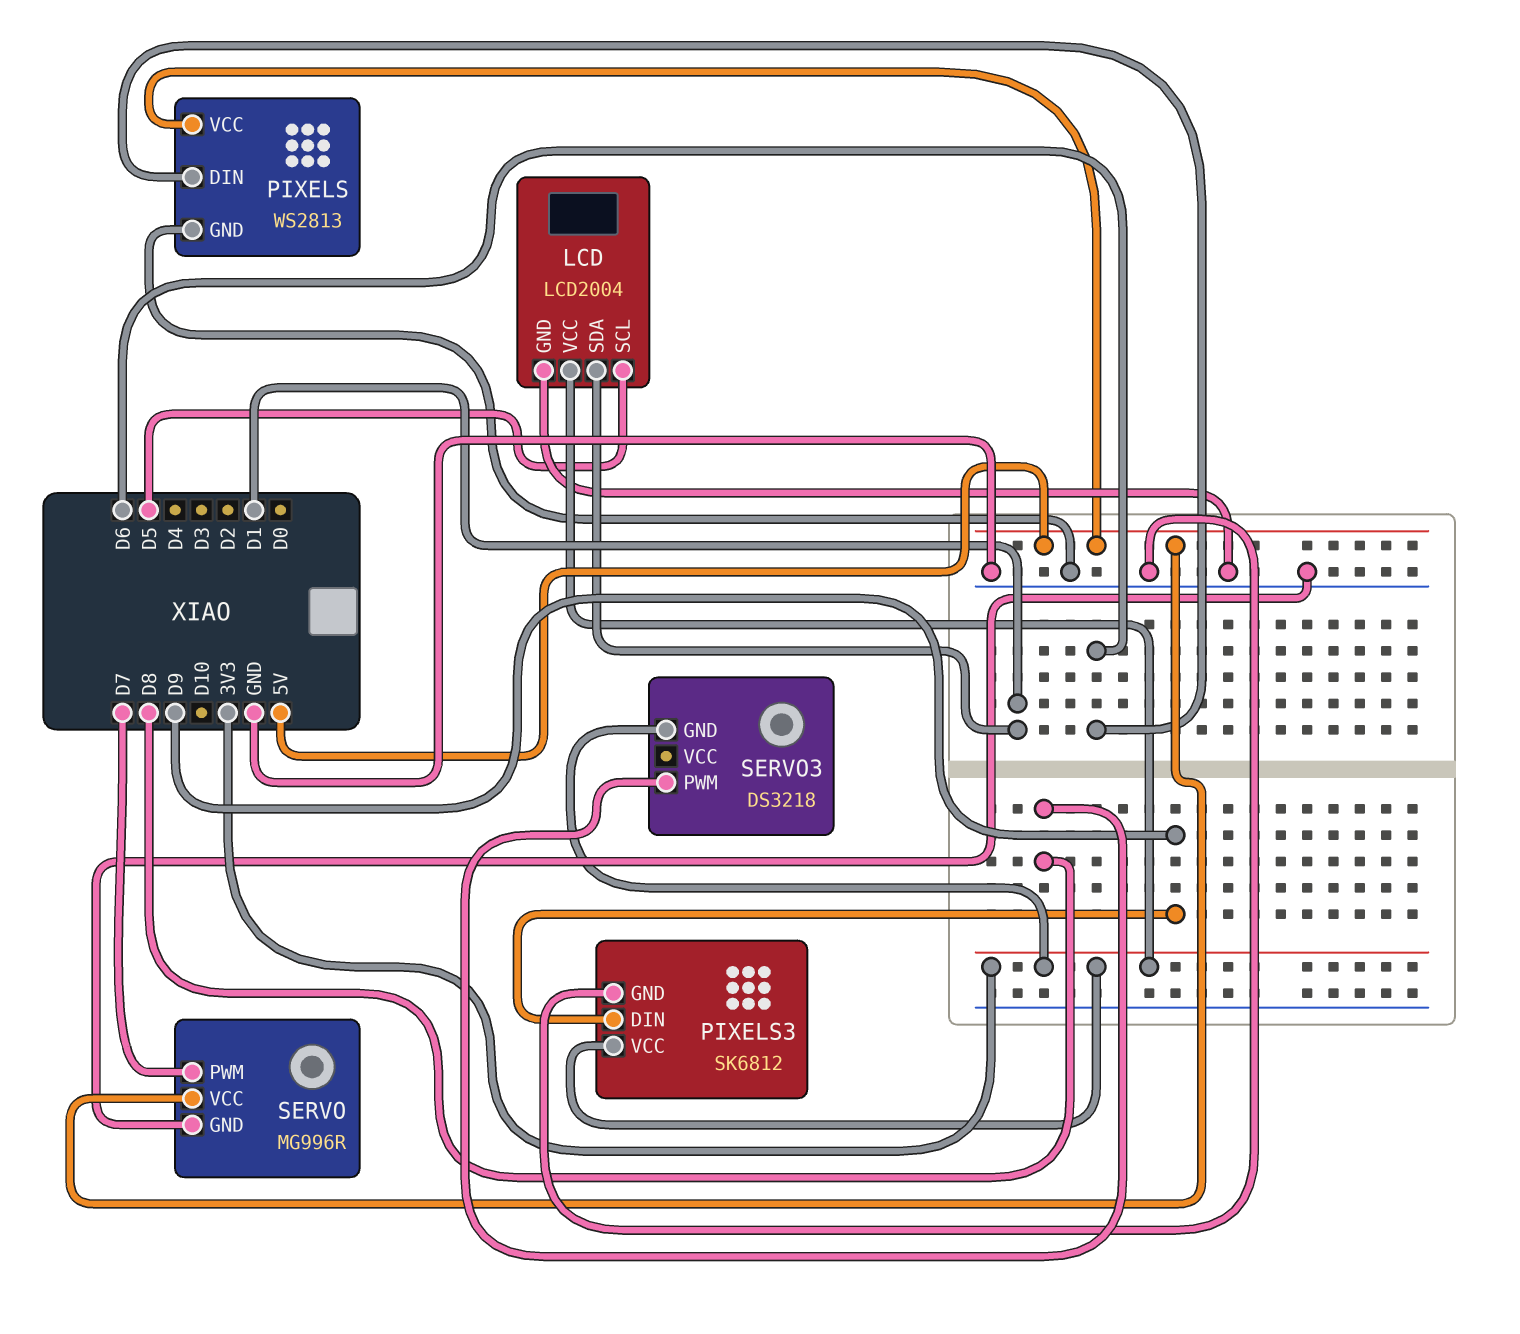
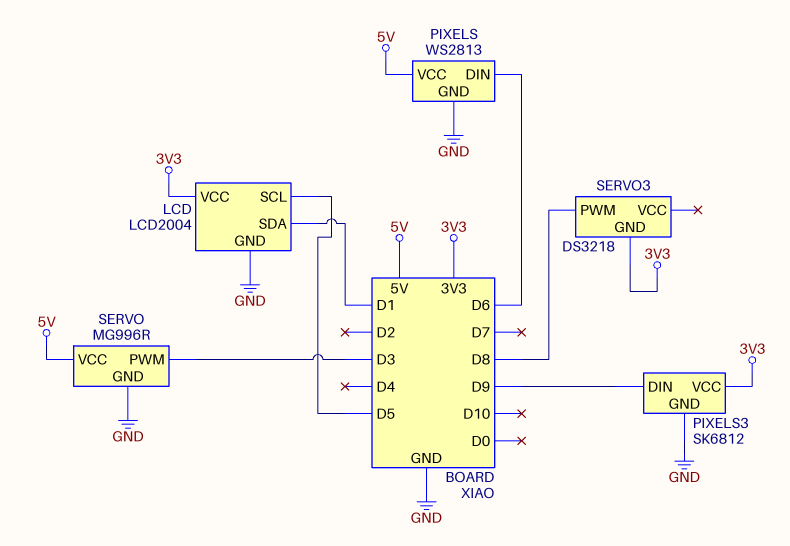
SERVO pin PWM: D7 -> D3

